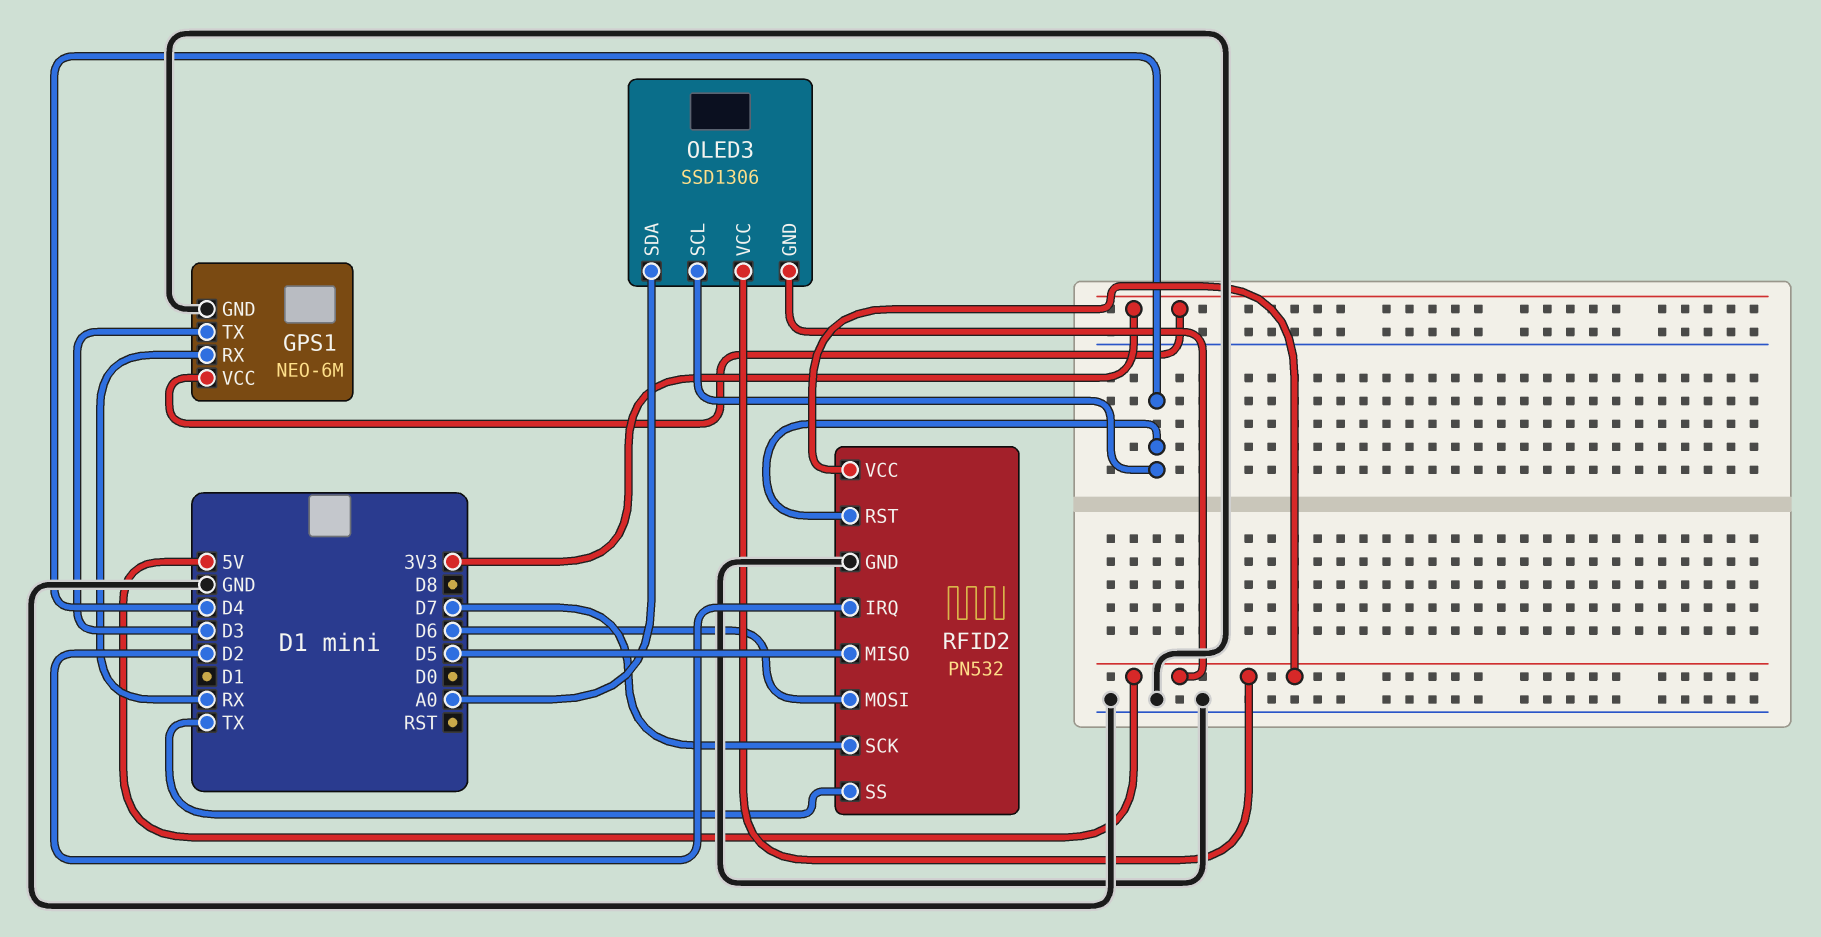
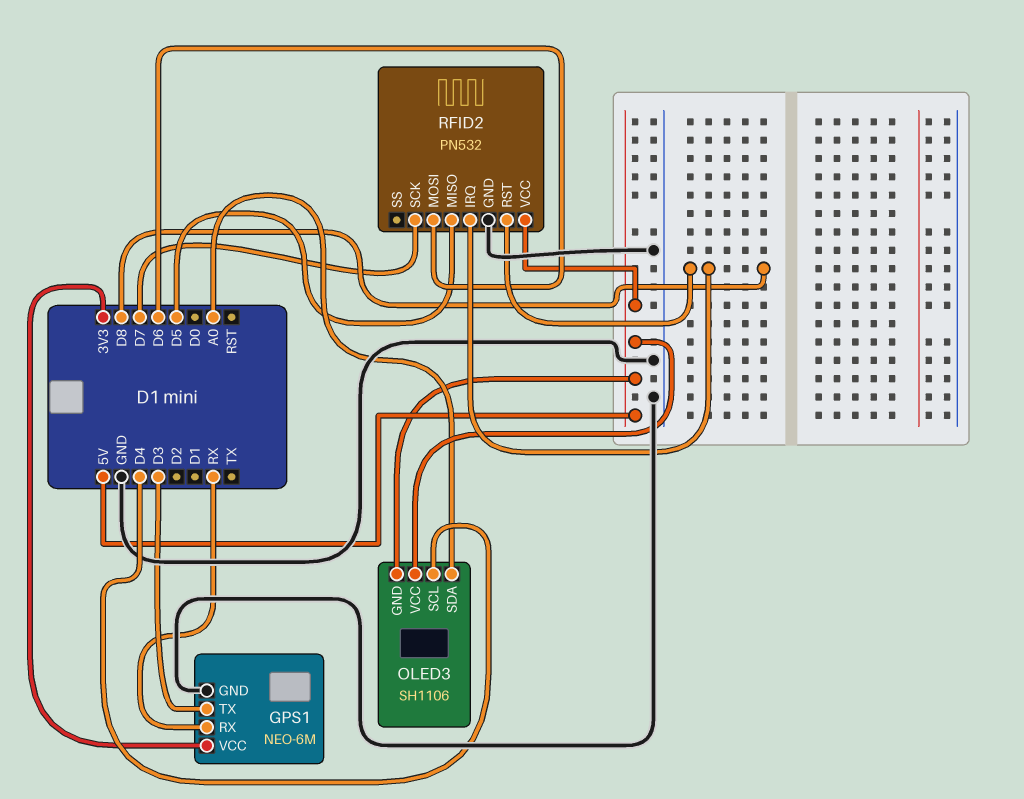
OLED3: SSD1306 -> SH1106
RFID2 pin IRQ: D2 -> D8
RFID2 pin RST: D4 -> D8
RFID2 pin SS: TX -> none

